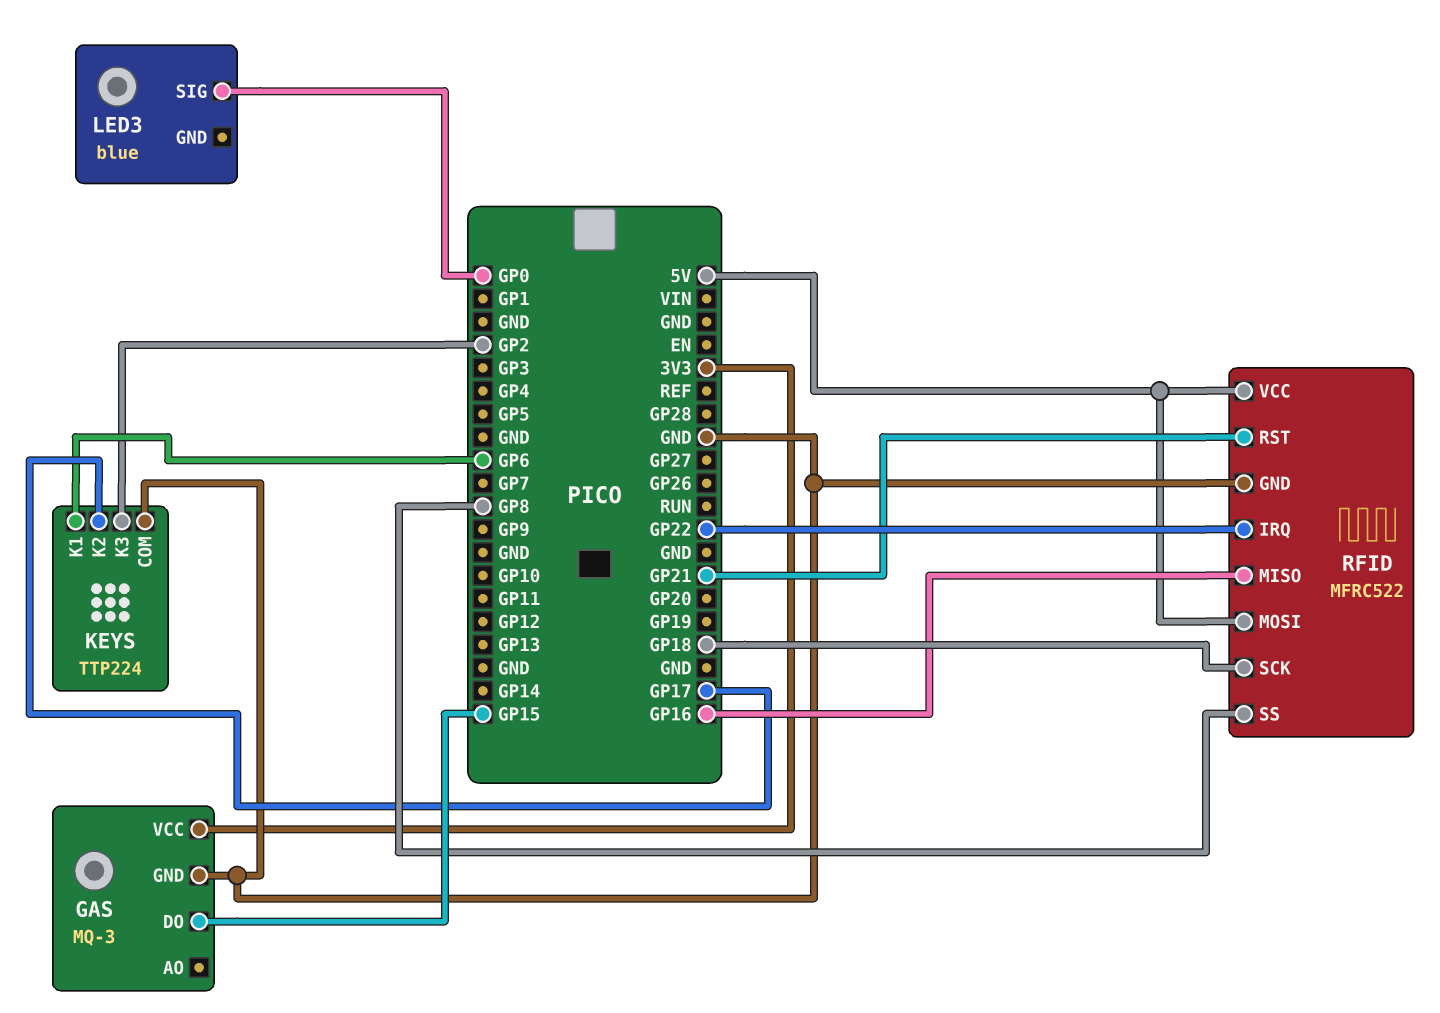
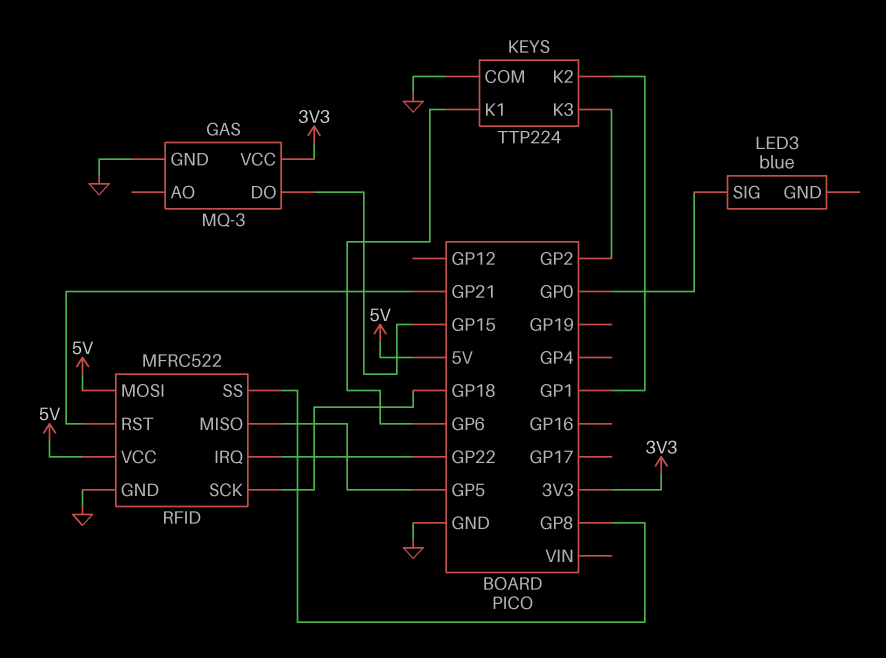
KEYS pin K2: GP17 -> GP1
RFID pin MISO: GP16 -> GP5

